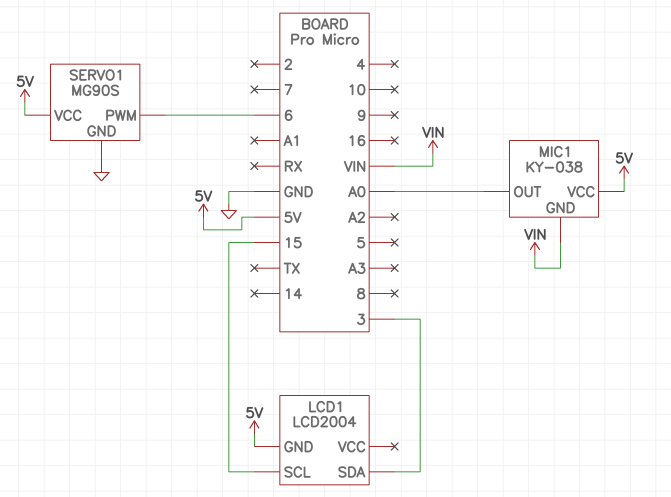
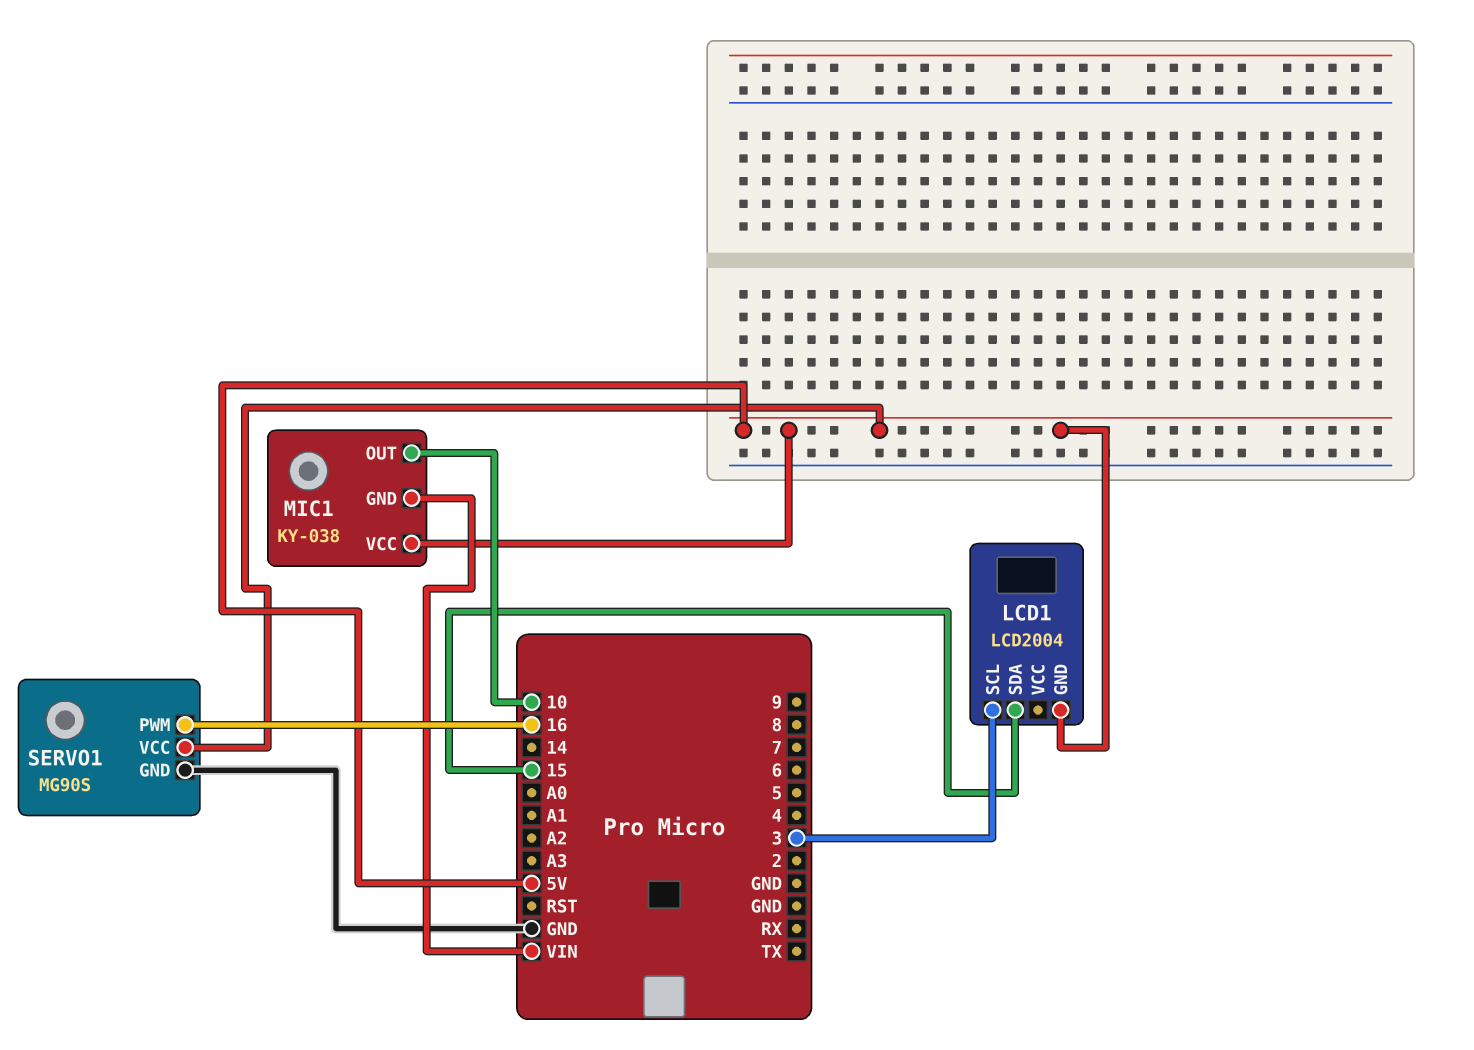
LCD1 pin SCL: 15 -> 3
LCD1 pin SDA: 3 -> 15
MIC1 pin OUT: A0 -> 10
SERVO1 pin PWM: 6 -> 16

